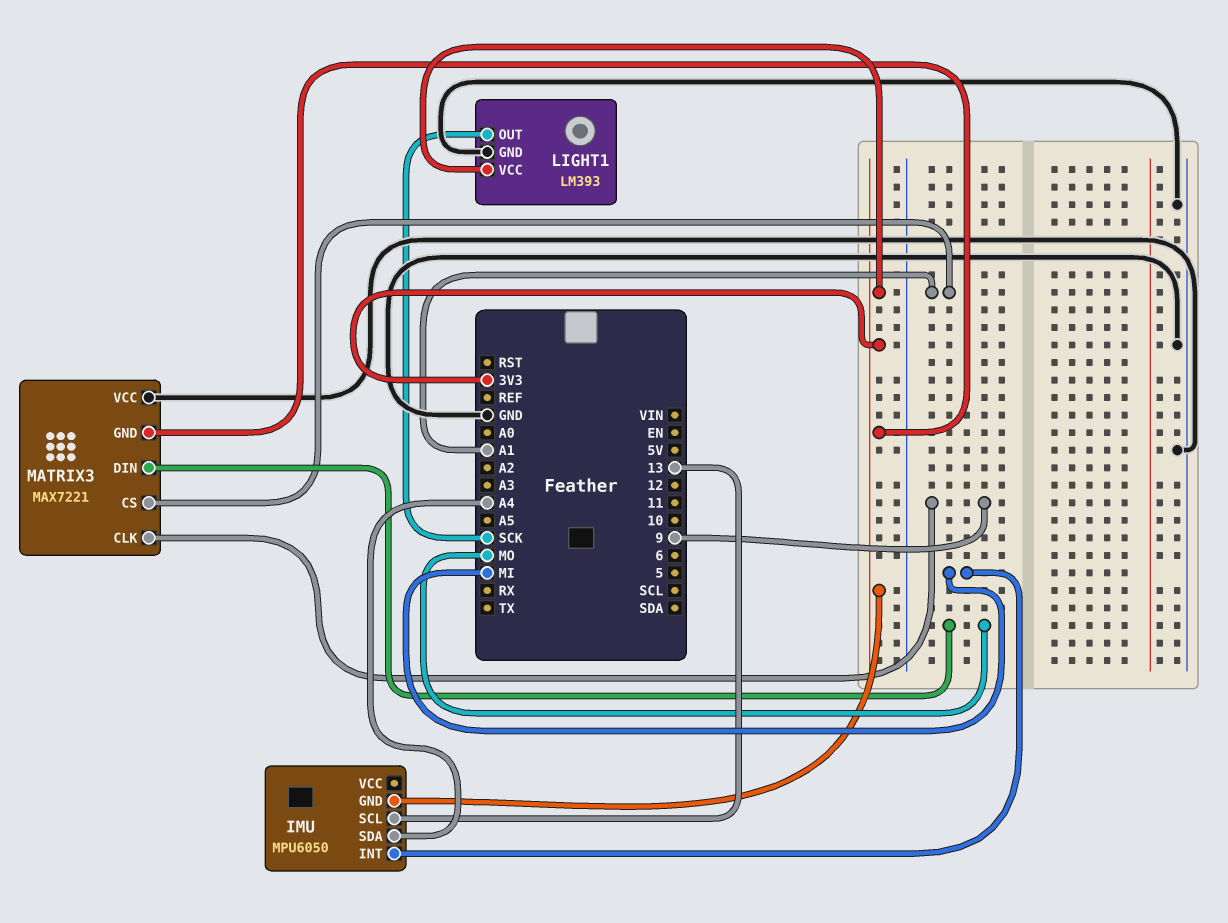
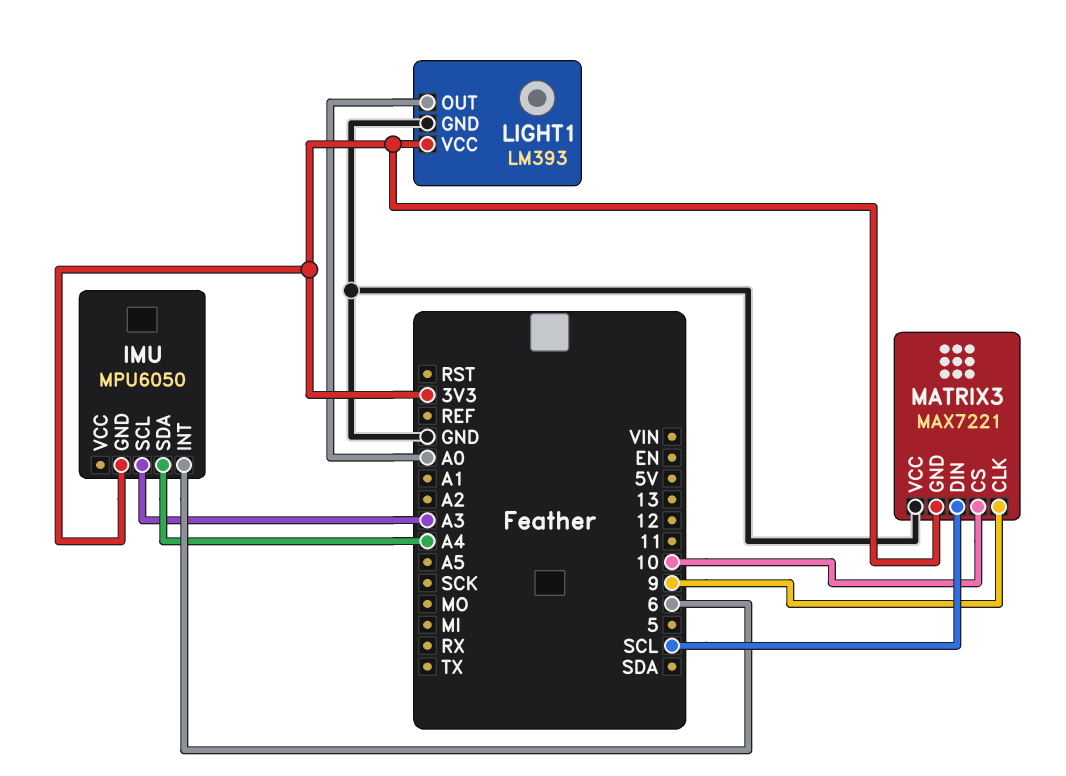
IMU pin INT: MI -> 6
IMU pin SCL: 13 -> A3
LIGHT1 pin OUT: SCK -> A0
MATRIX3 pin CS: A1 -> 10
MATRIX3 pin DIN: MO -> SCL

